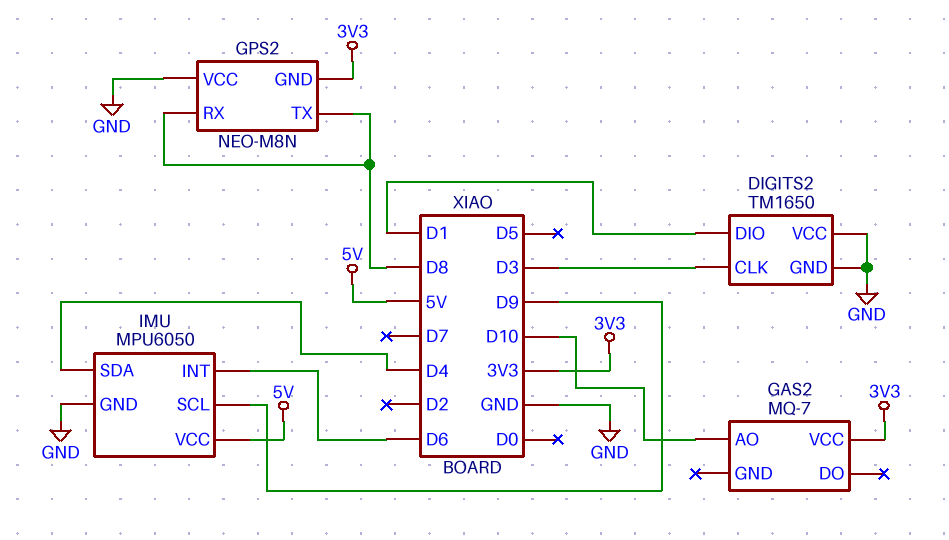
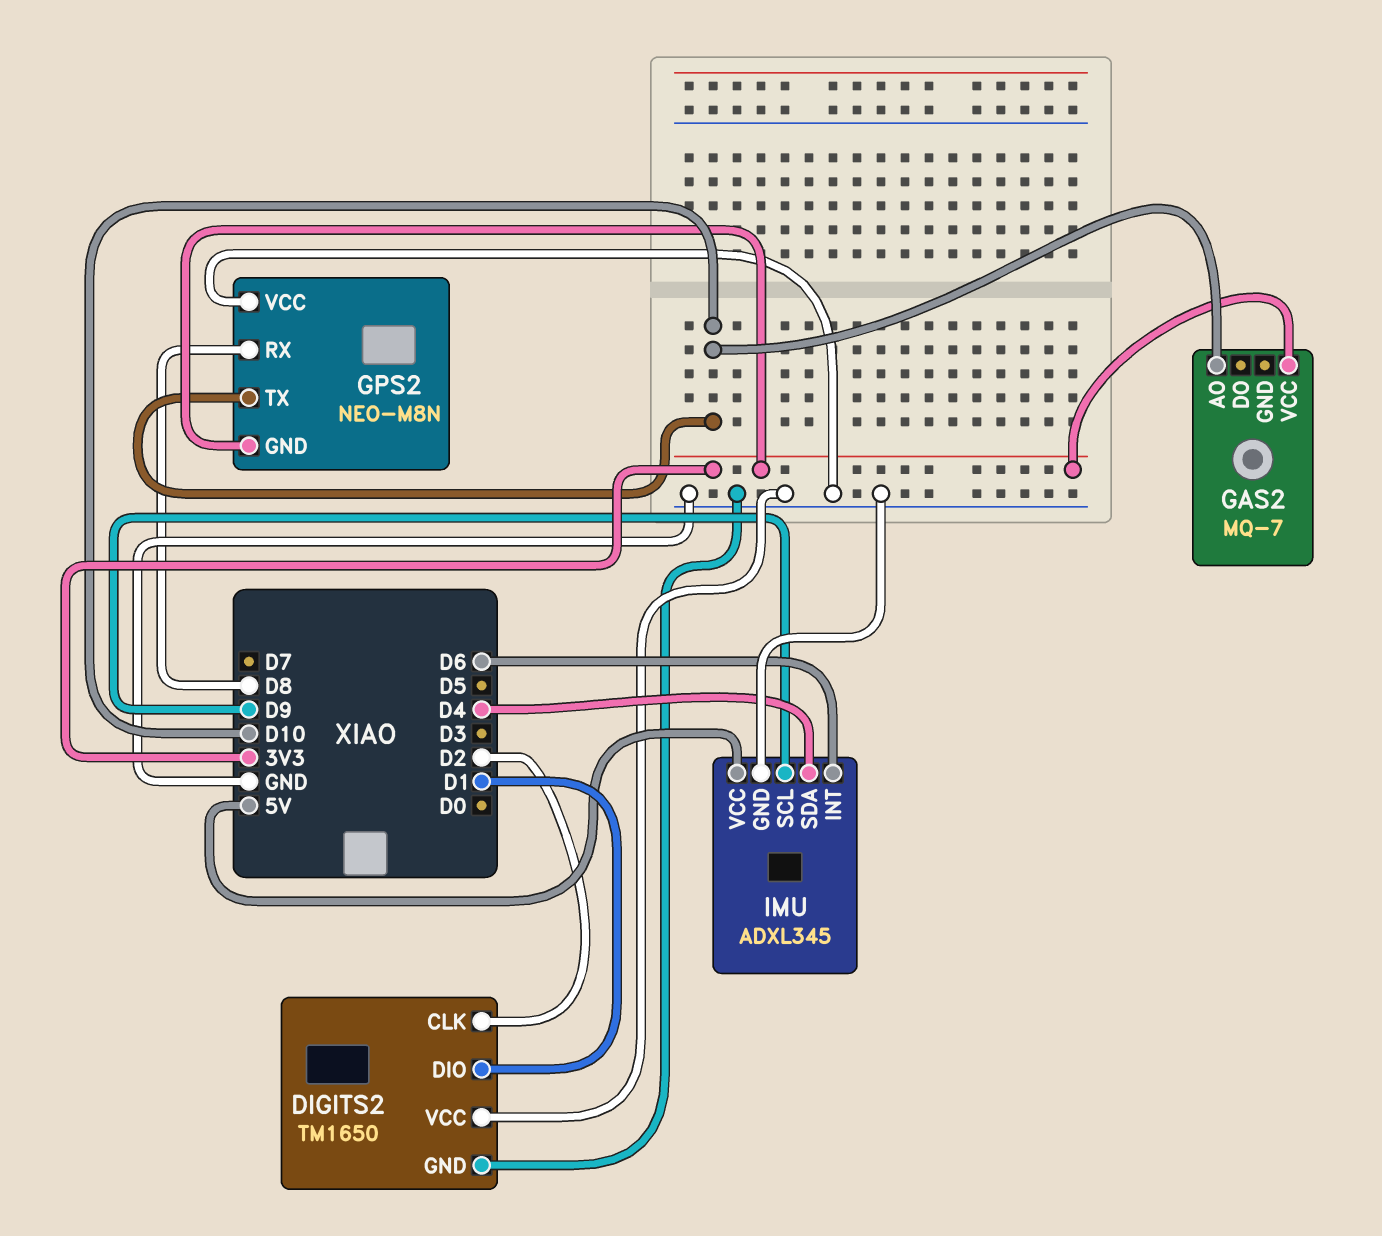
DIGITS2 pin CLK: D3 -> D2
GPS2 pin TX: D8 -> D10
IMU: MPU6050 -> ADXL345

